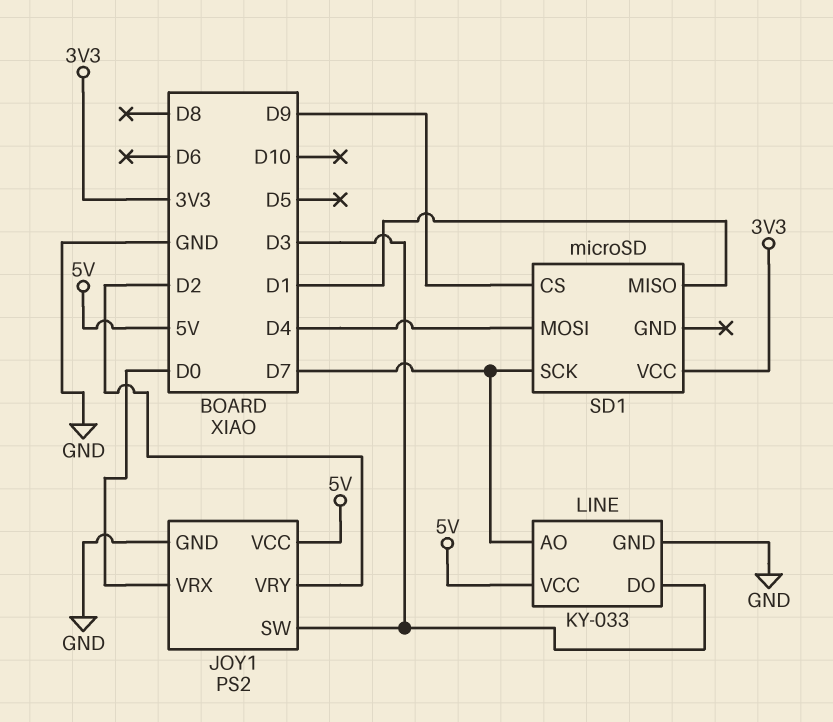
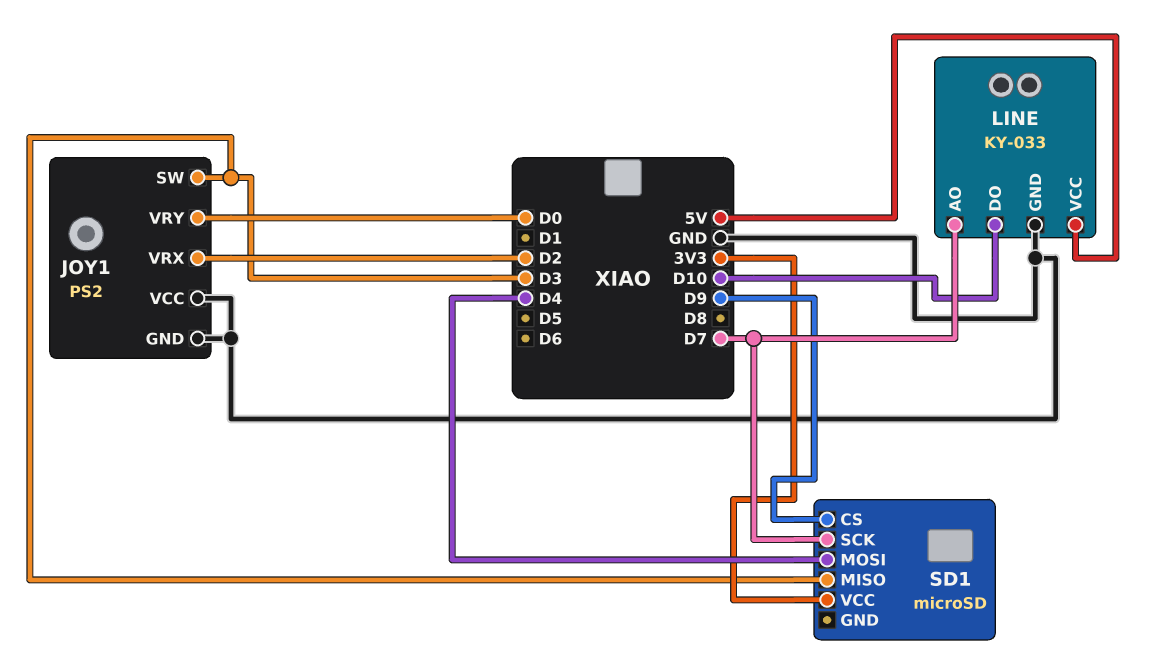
JOY1 pin VCC: 5V -> GND
JOY1 pin VRX: D0 -> D2
JOY1 pin VRY: D2 -> D0
LINE pin DO: D3 -> D10
SD1 pin MISO: D1 -> D3

